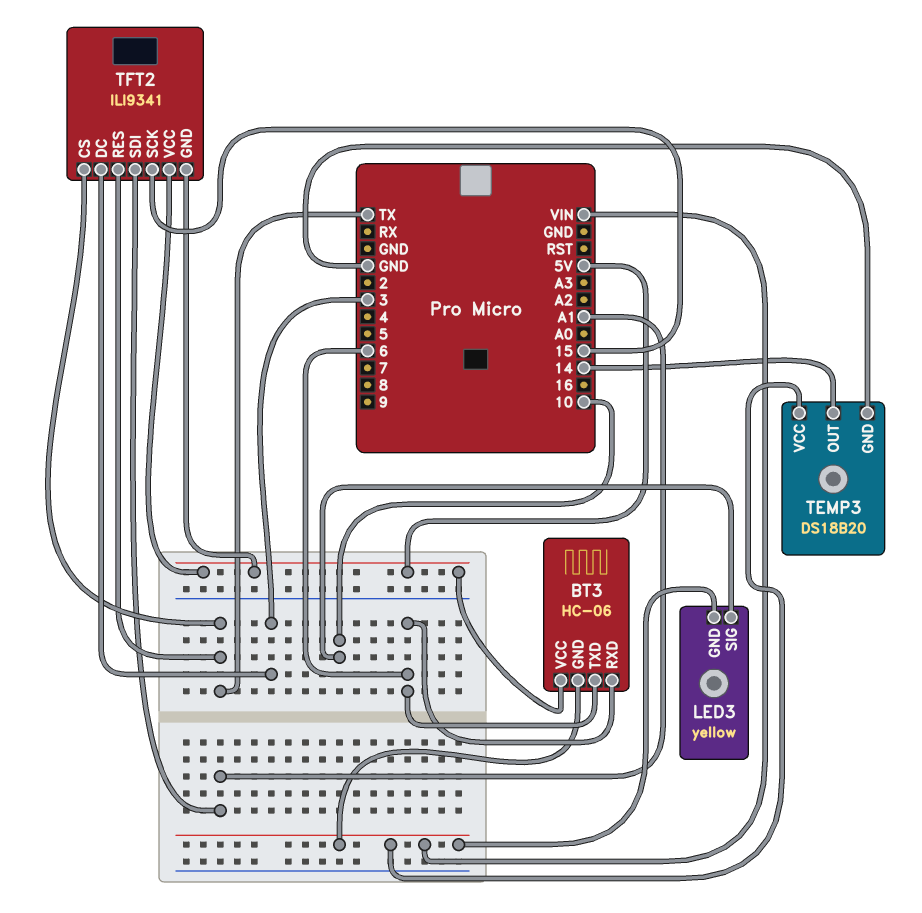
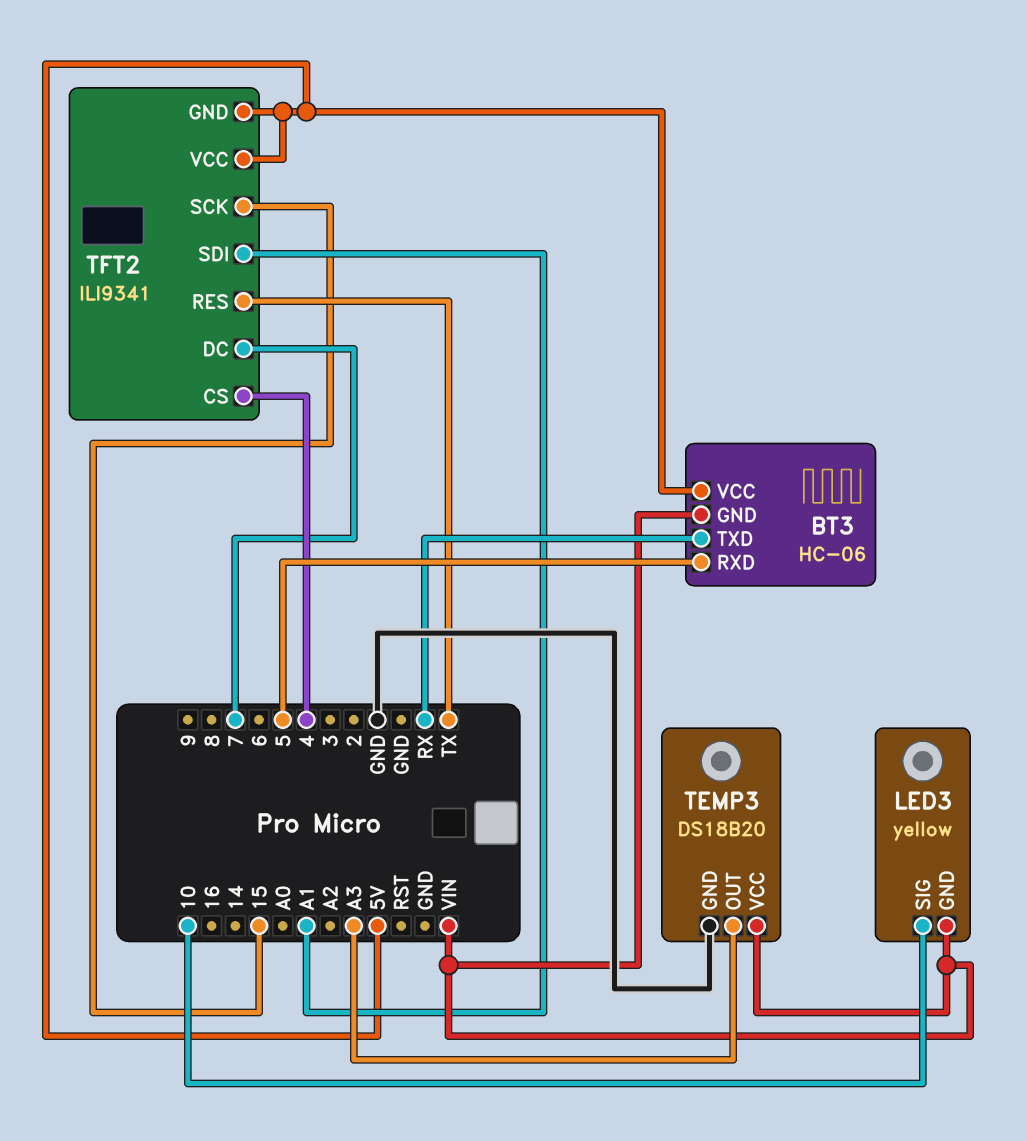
BT3 pin RXD: 6 -> 5
BT3 pin TXD: 6 -> RX
TEMP3 pin OUT: 14 -> A3
TFT2 pin CS: TX -> 4
TFT2 pin DC: 3 -> 7

